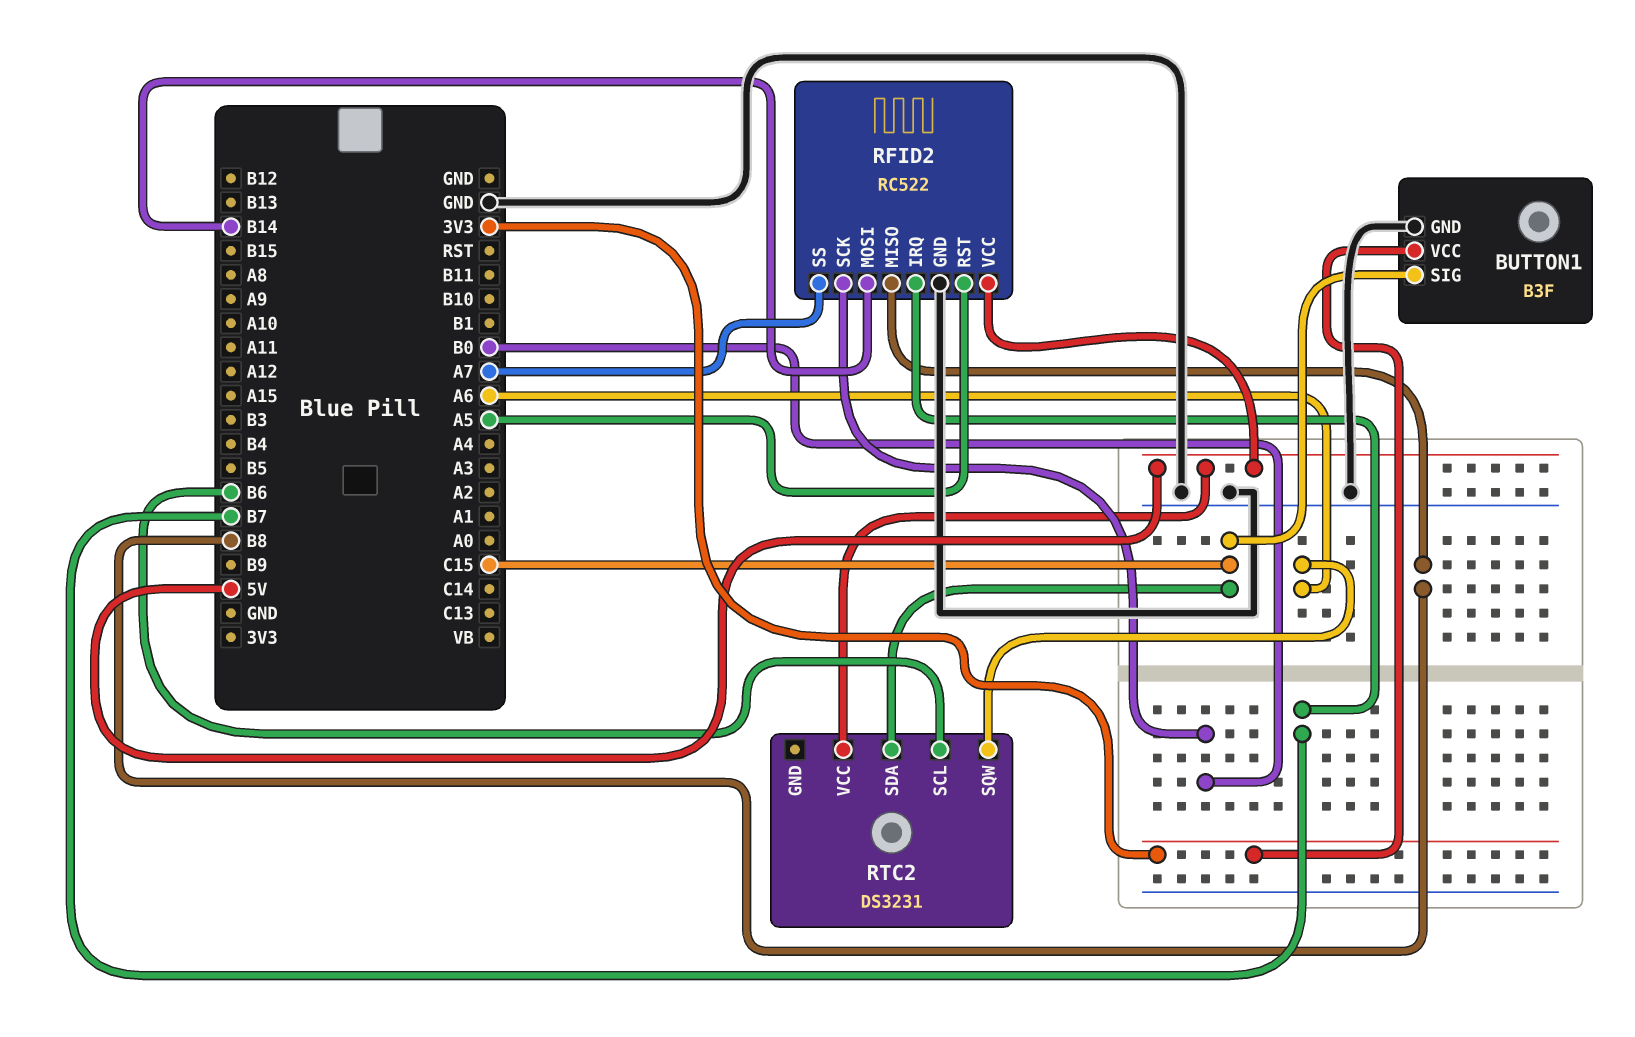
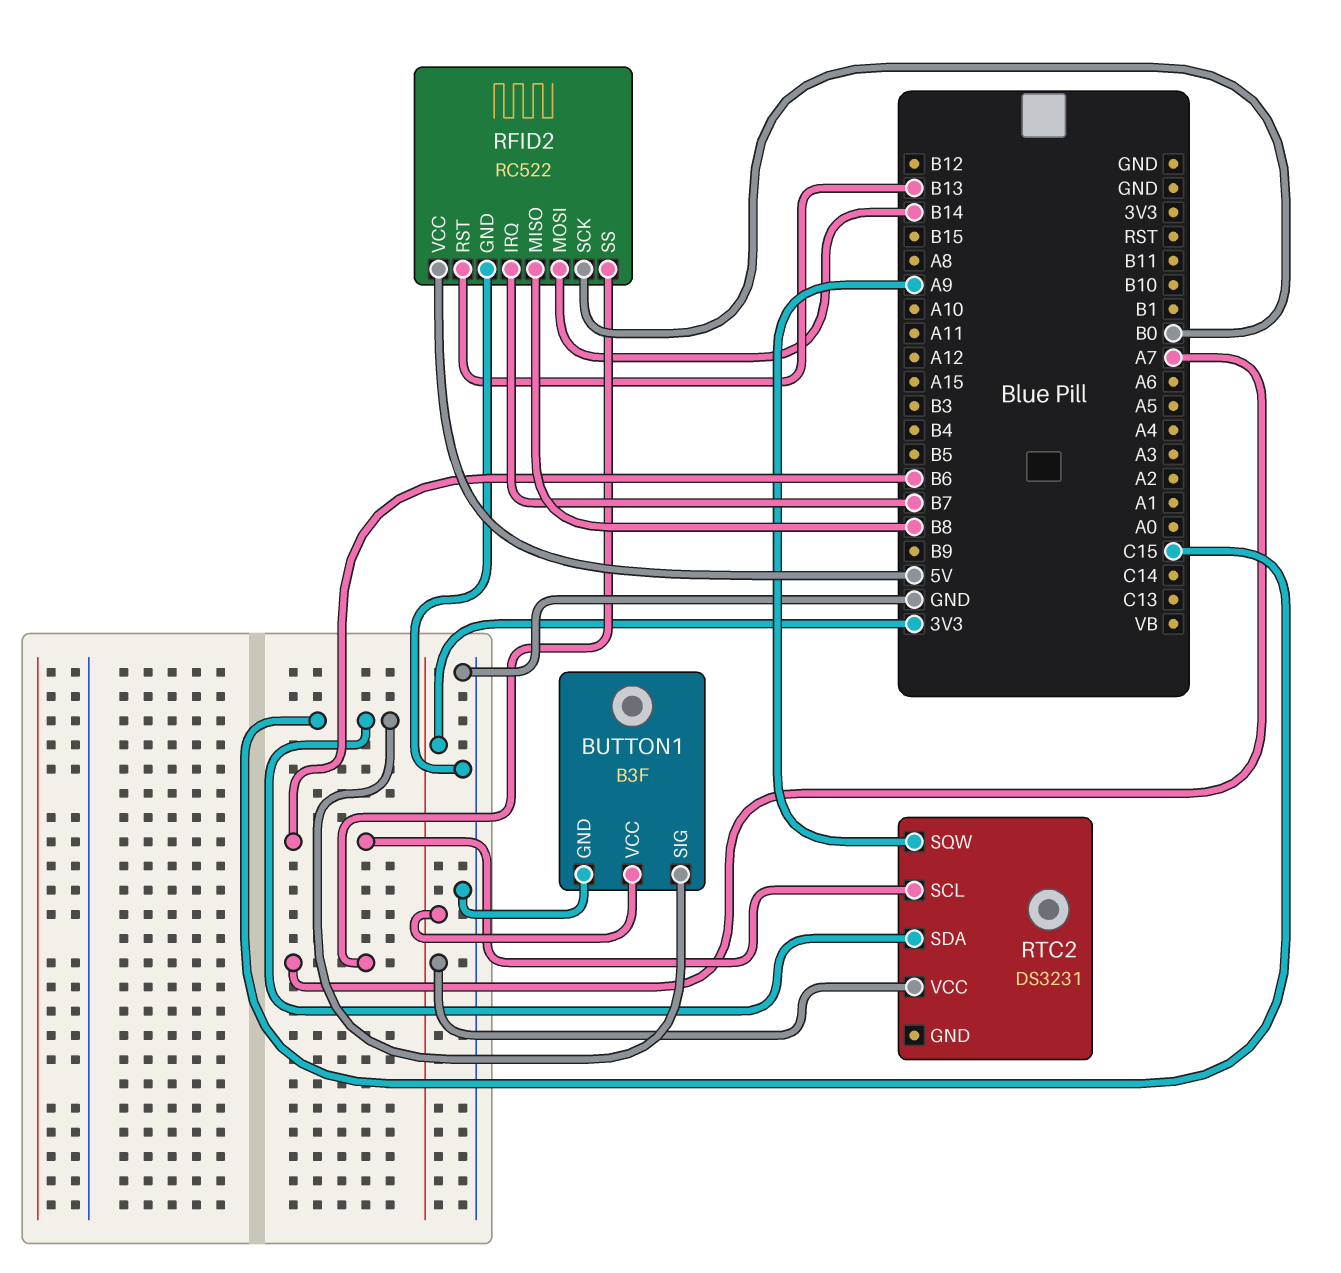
RFID2 pin RST: A5 -> B13
RTC2 pin SQW: A6 -> A9
RTC2 pin VCC: 5V -> 3V3

